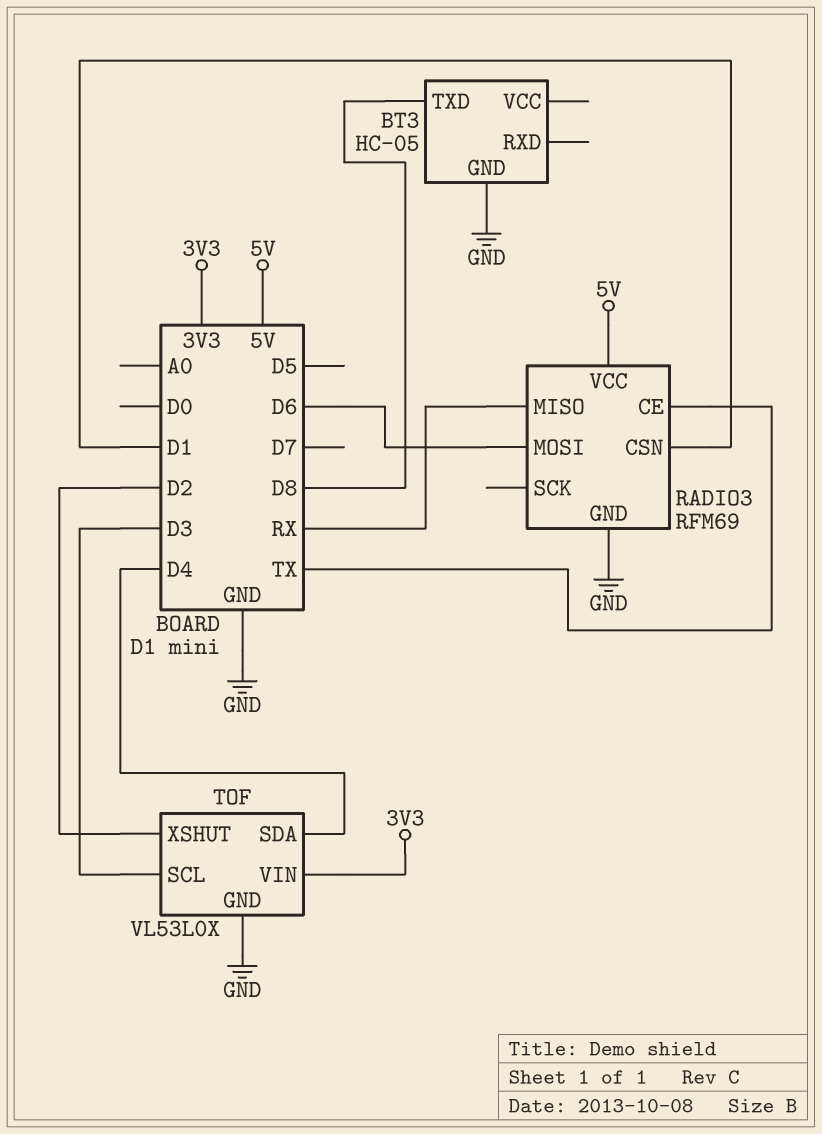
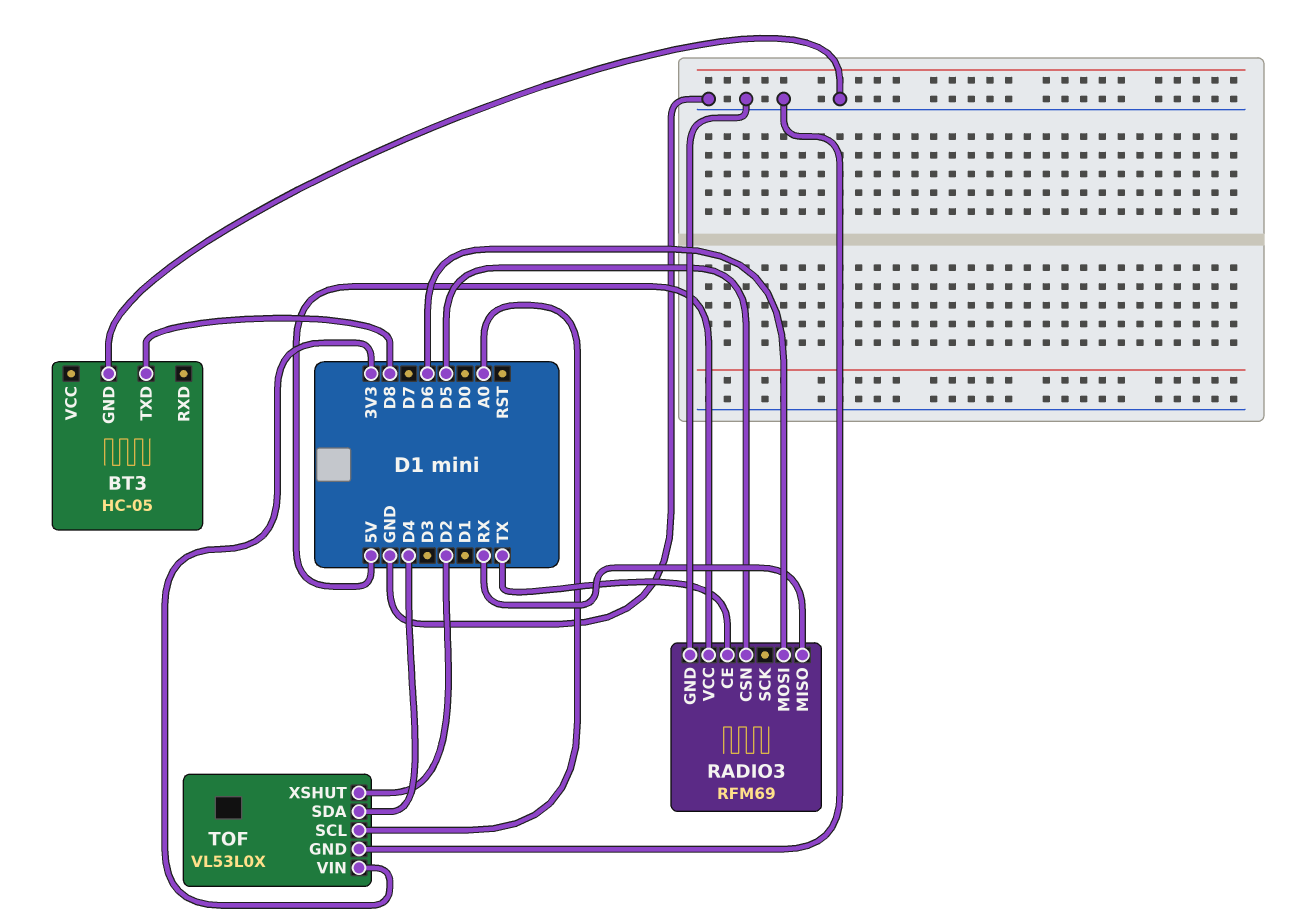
RADIO3 pin CSN: D1 -> D5
TOF pin SCL: D3 -> A0

